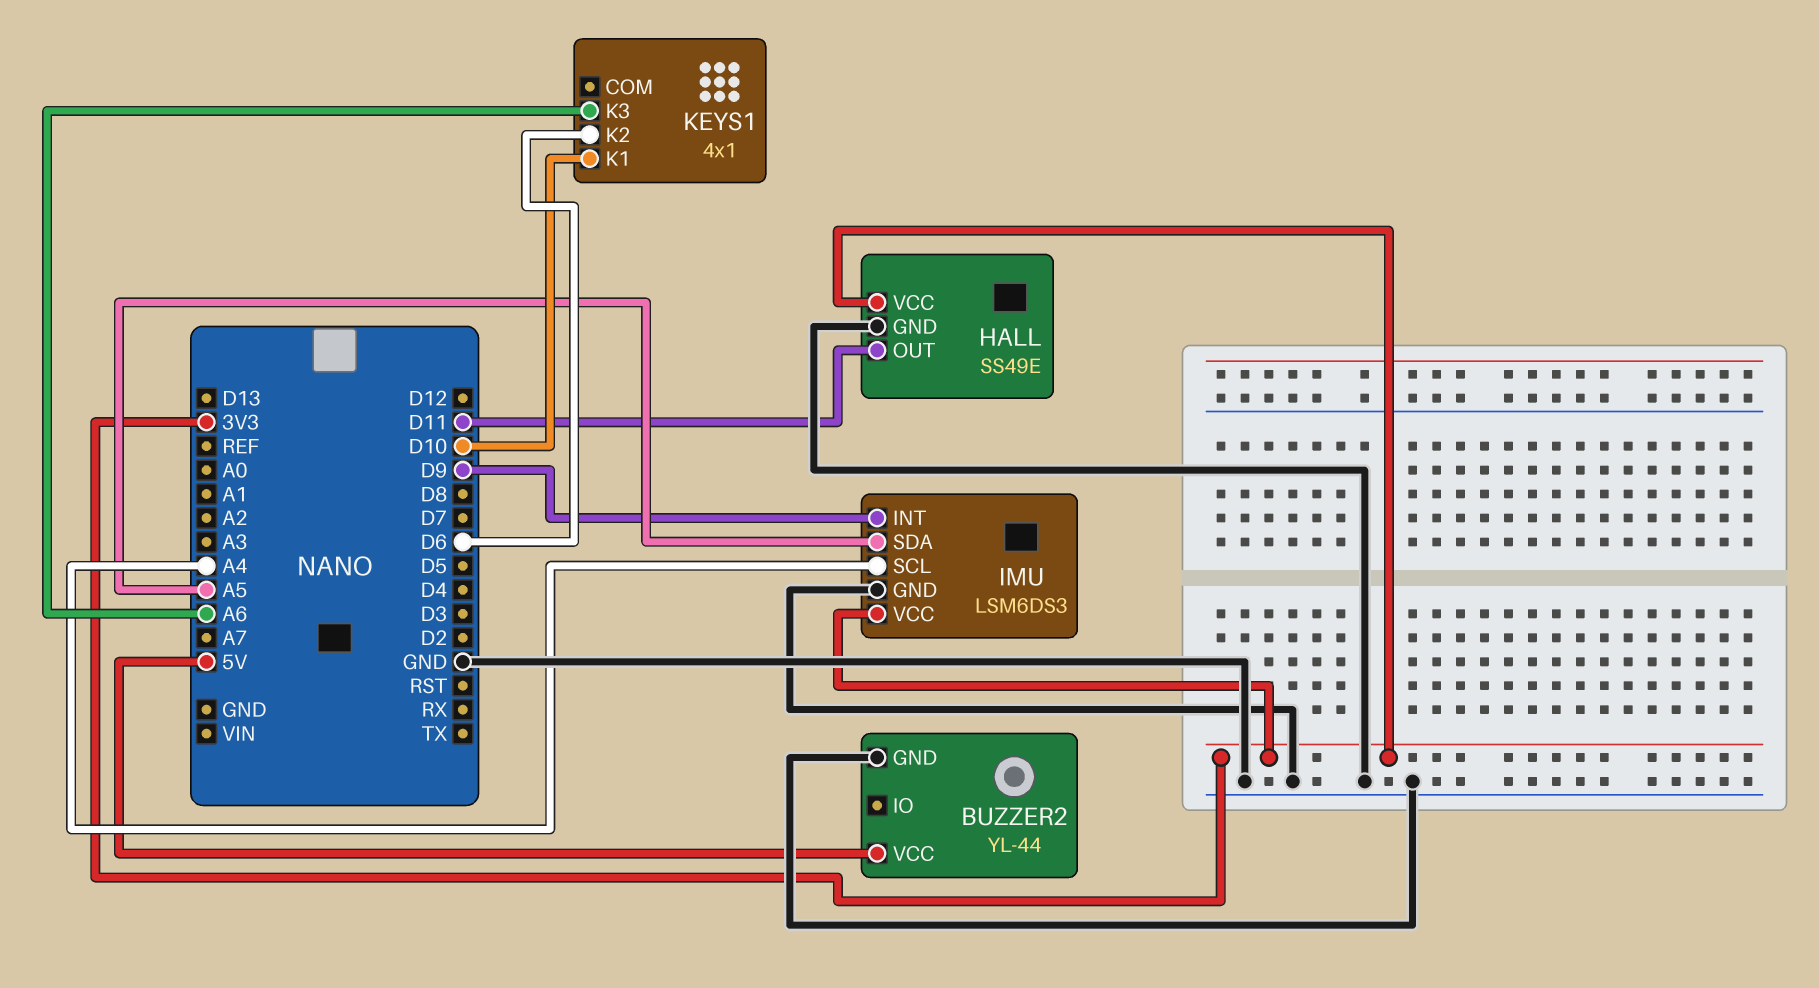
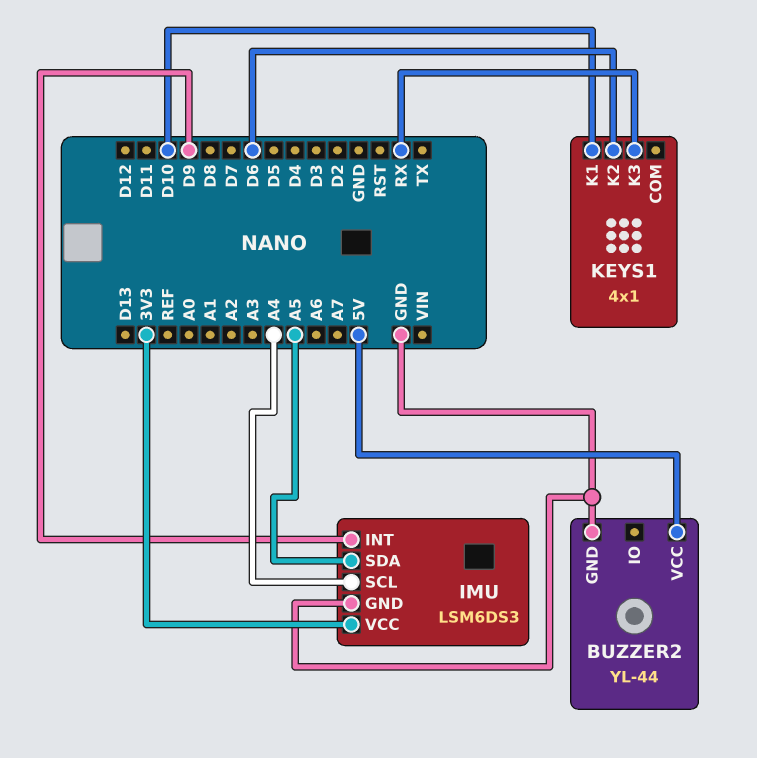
HALL: SS49E -> none
HALL pin GND: GND -> none
HALL pin OUT: D11 -> none
HALL pin VCC: 3V3 -> none
KEYS1 pin K3: A6 -> RX

